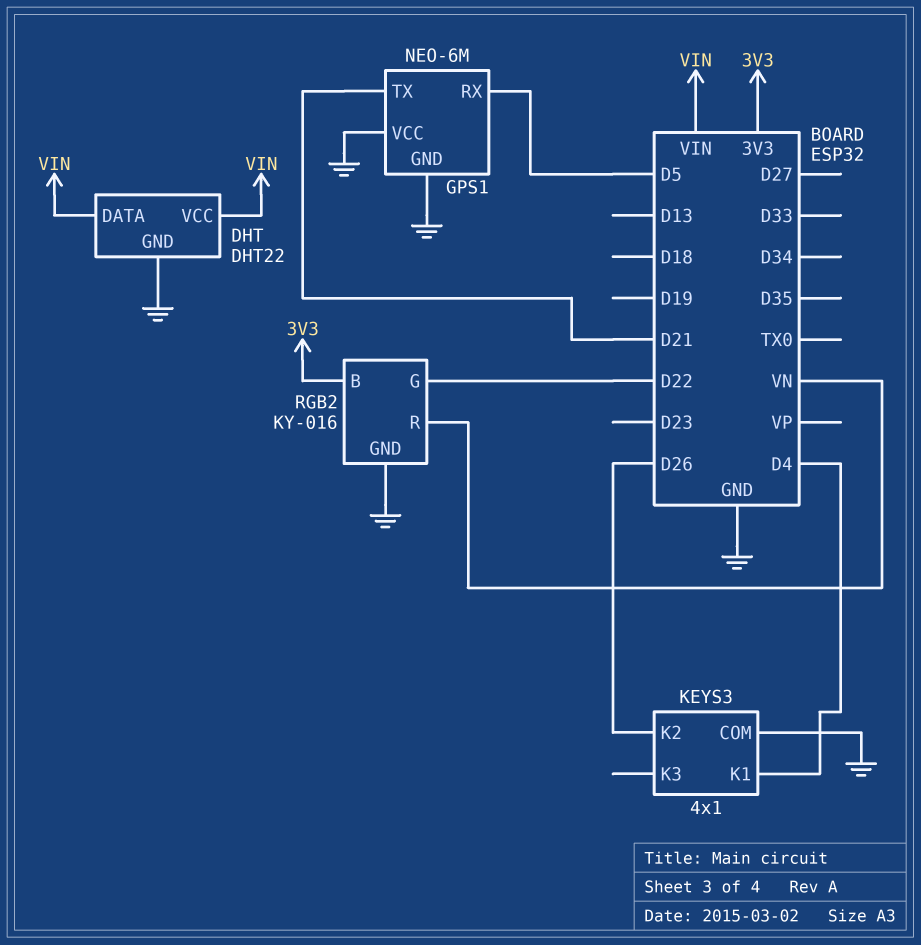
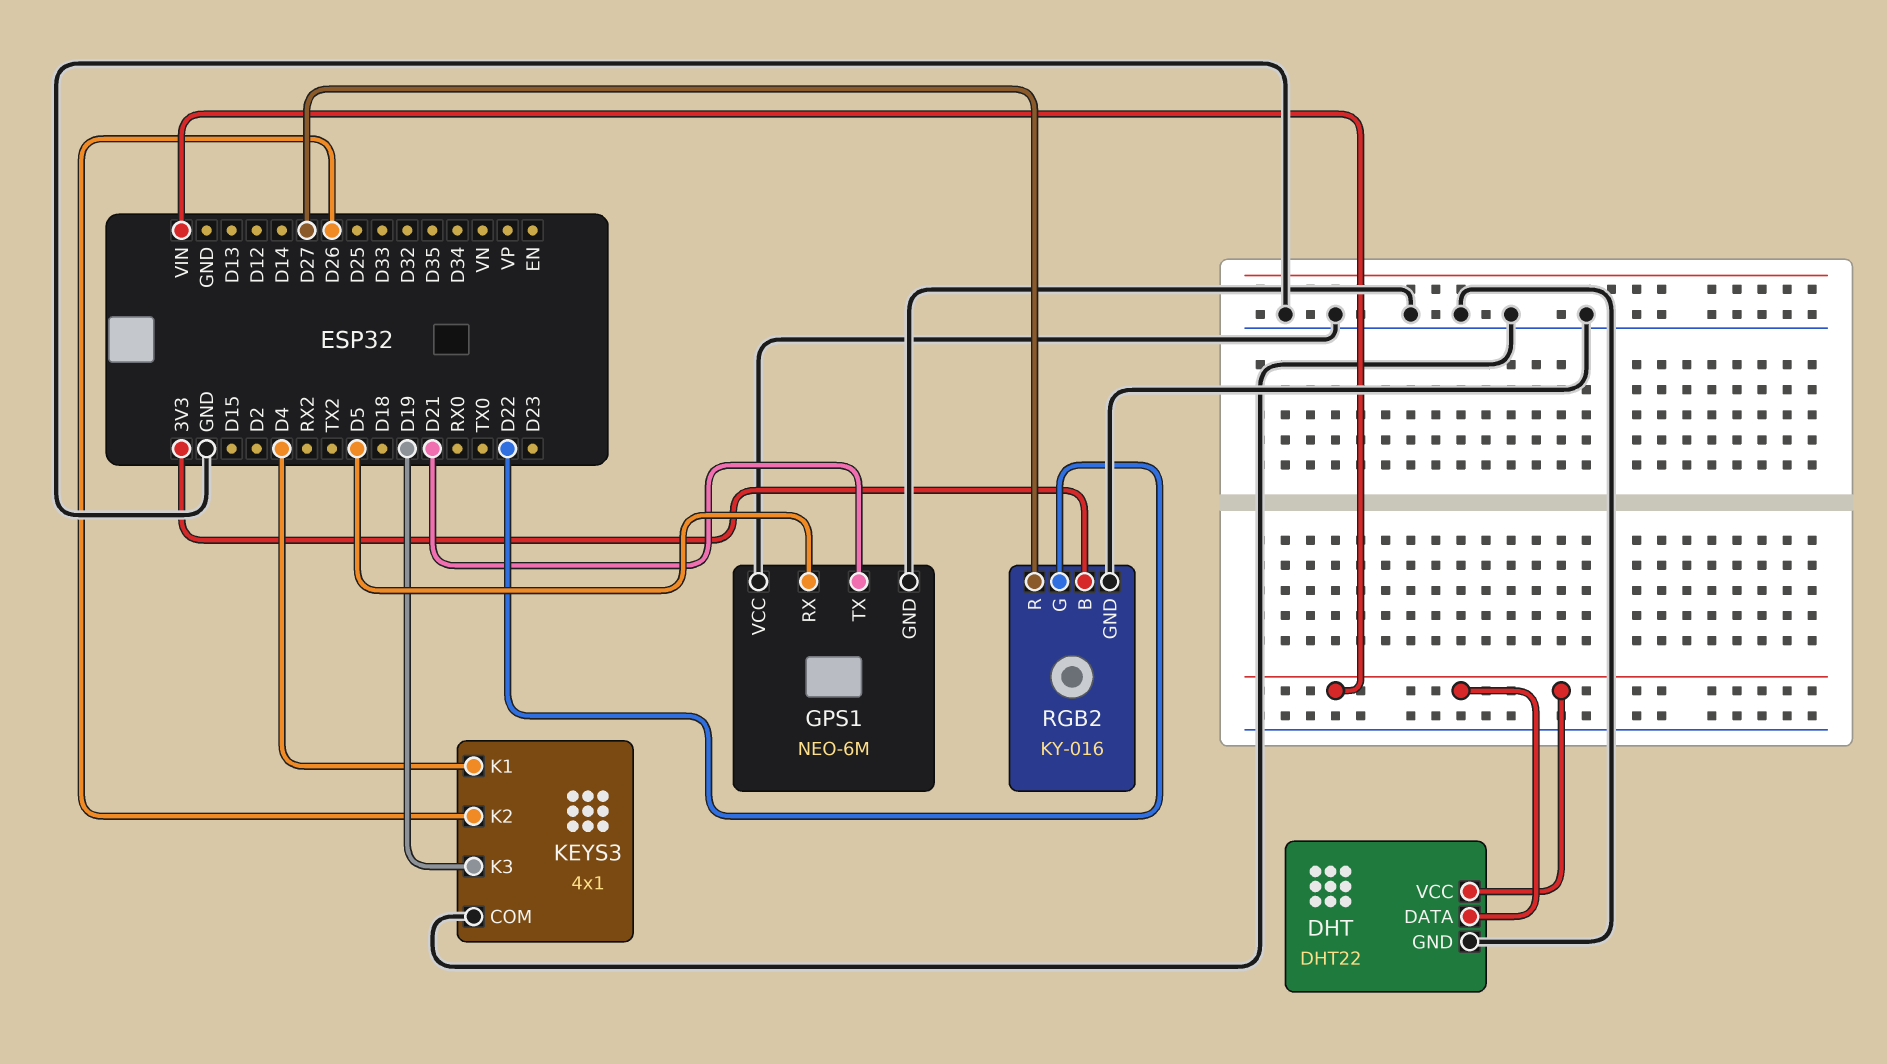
KEYS3 pin K3: none -> D19
RGB2 pin R: VN -> D27

